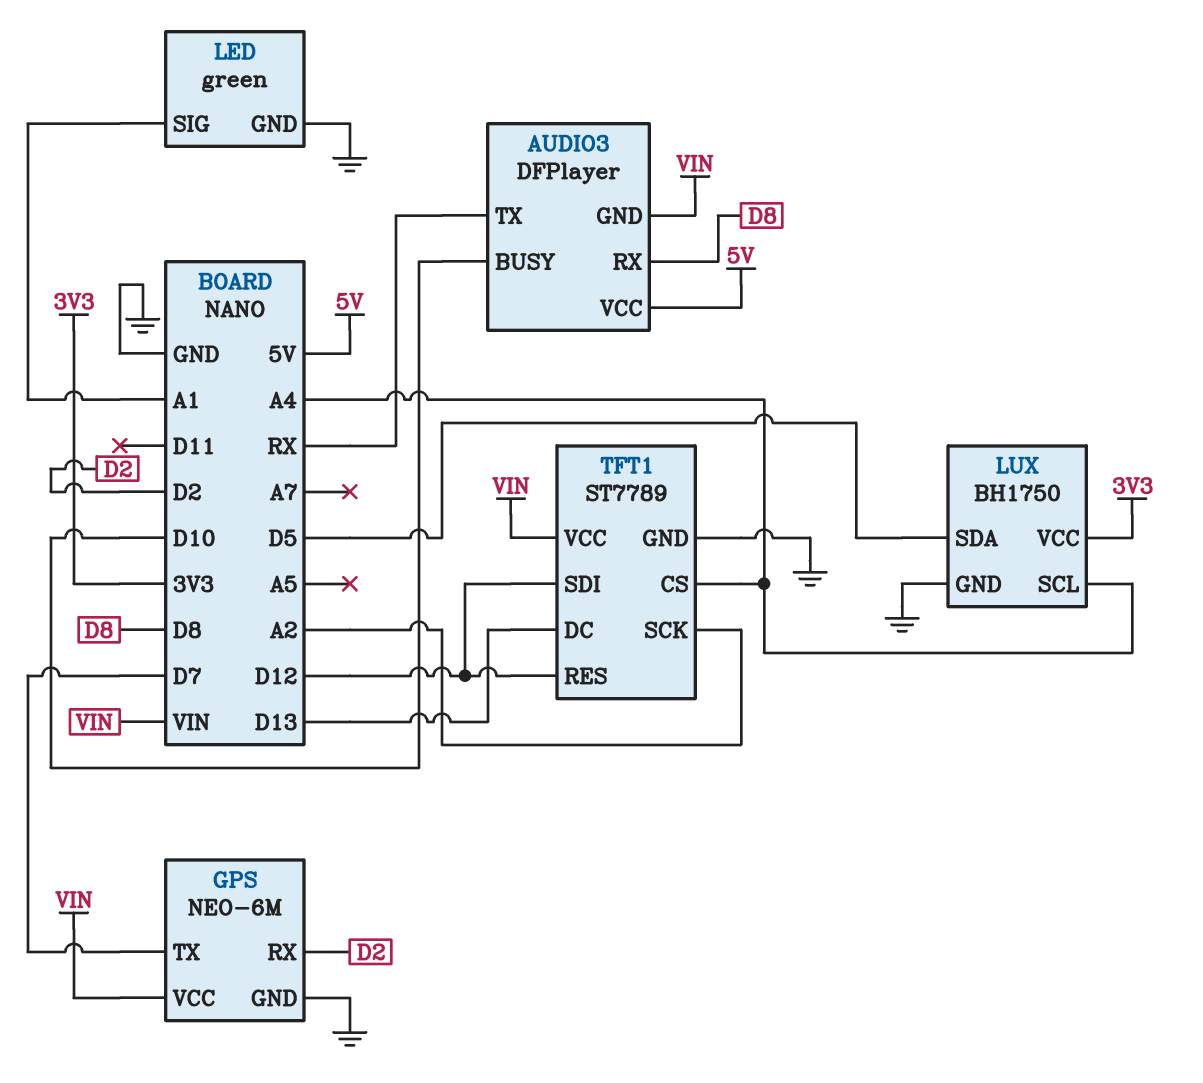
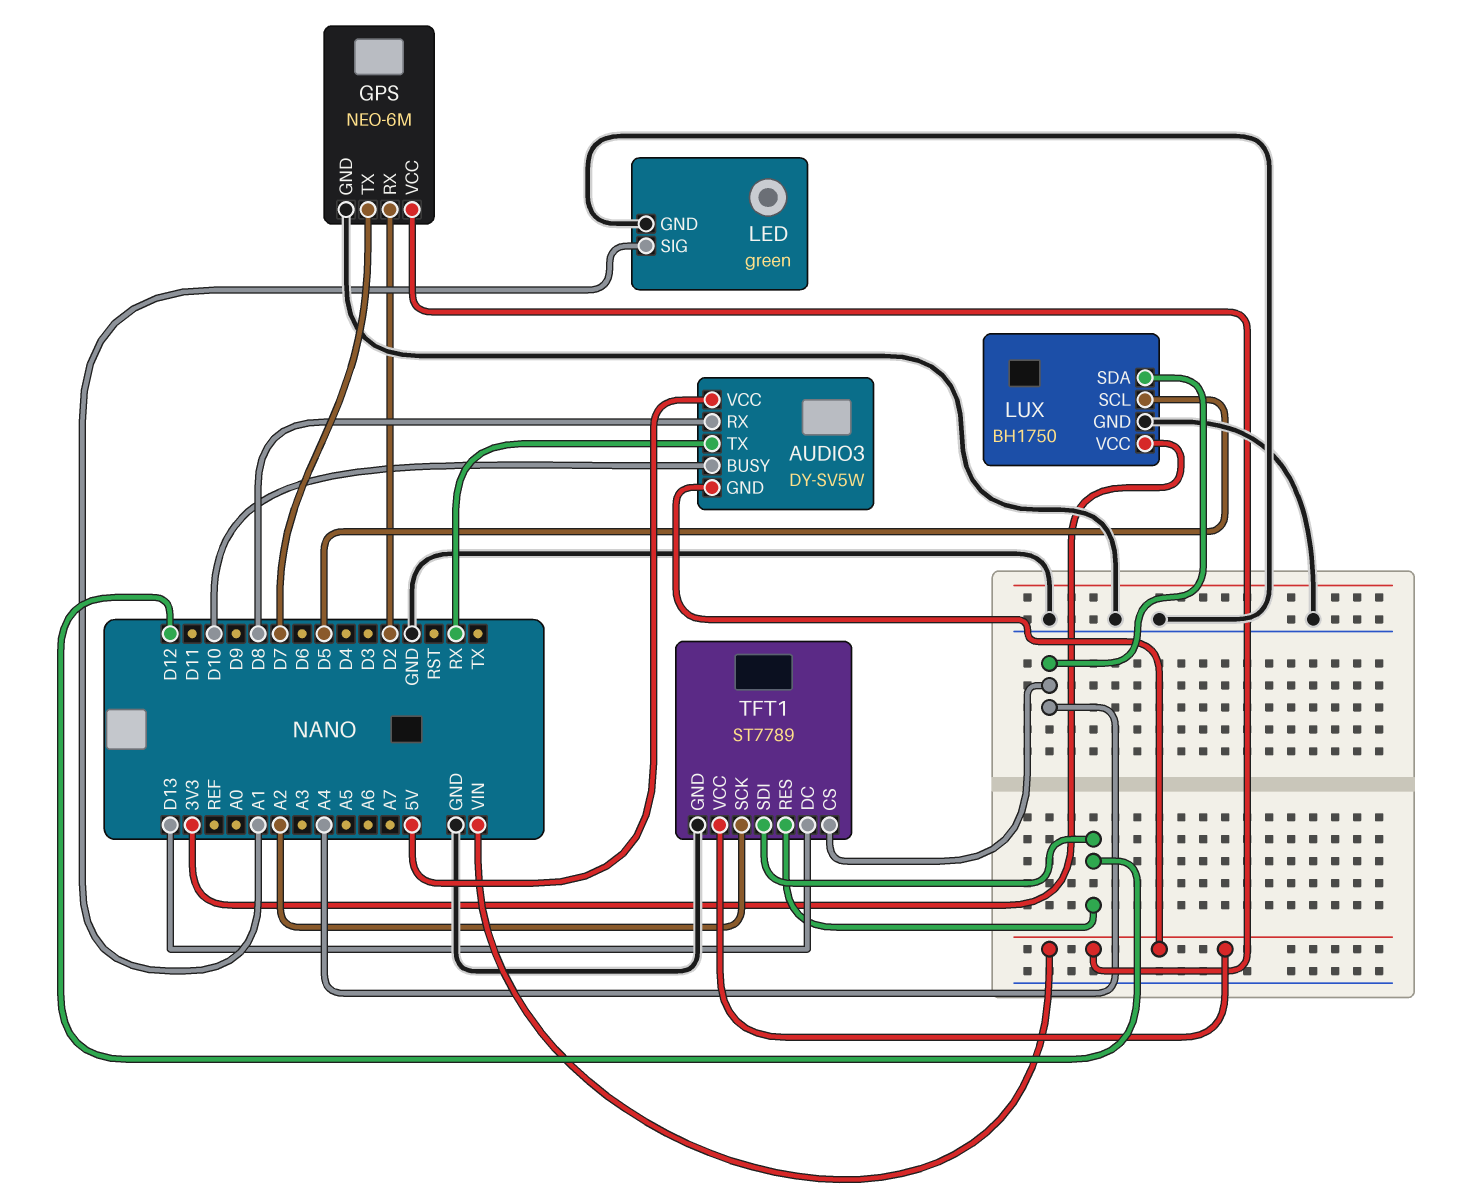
AUDIO3: DFPlayer -> DY-SV5W
LUX pin SCL: A4 -> D5
LUX pin SDA: D5 -> A4

